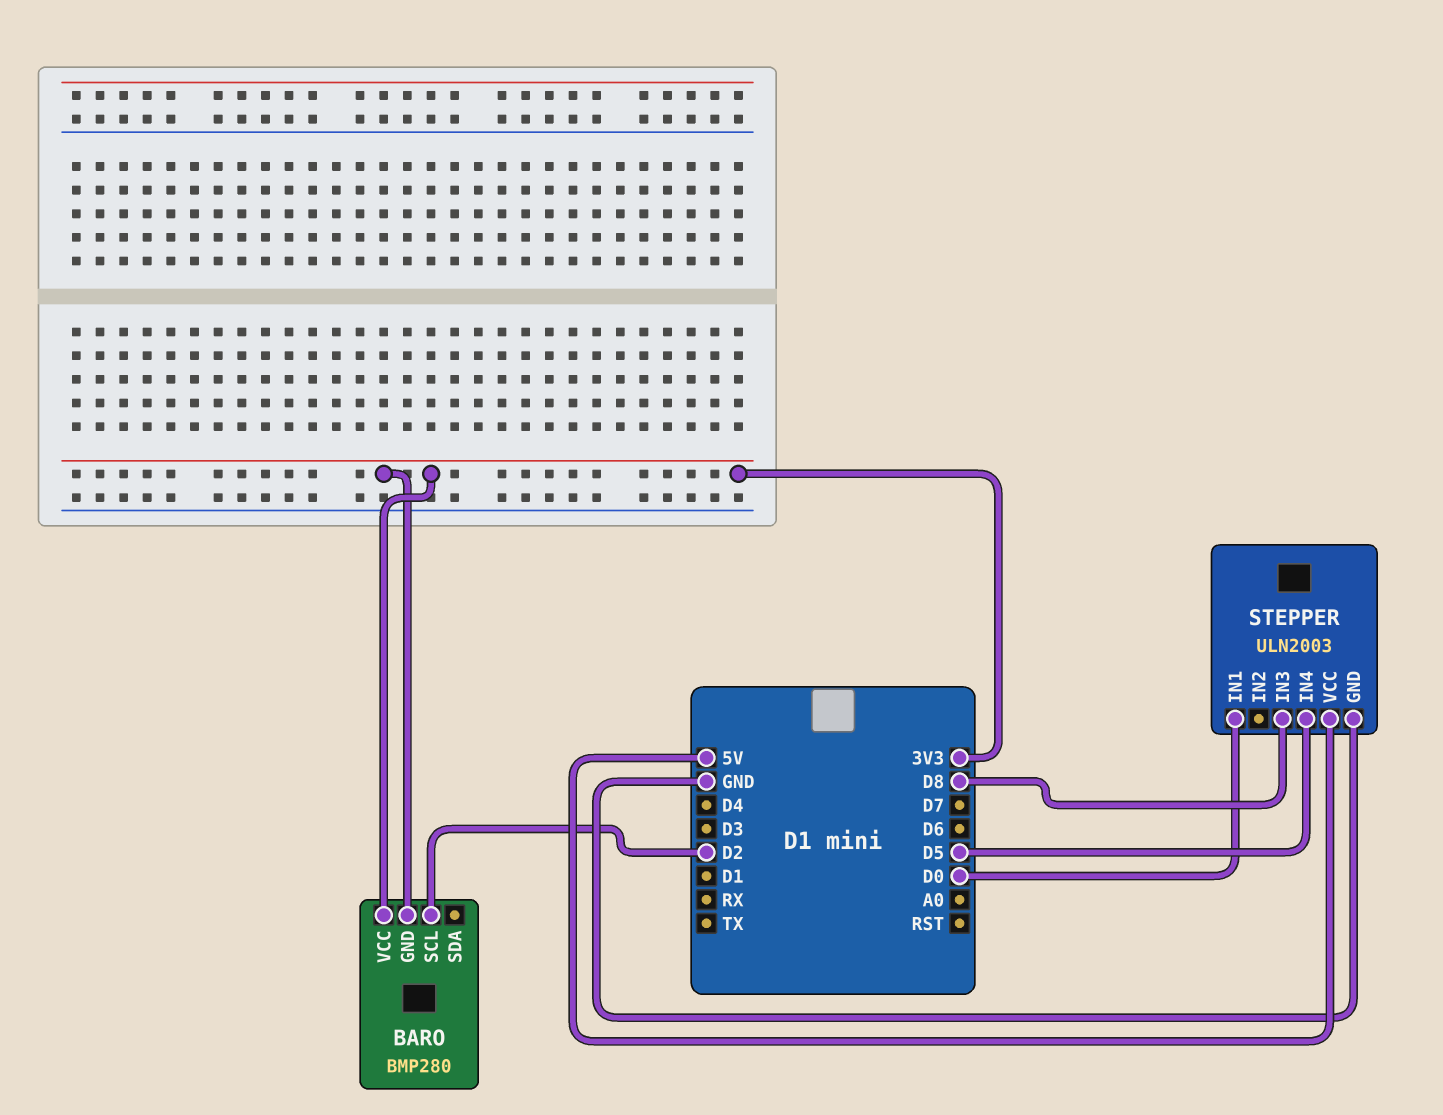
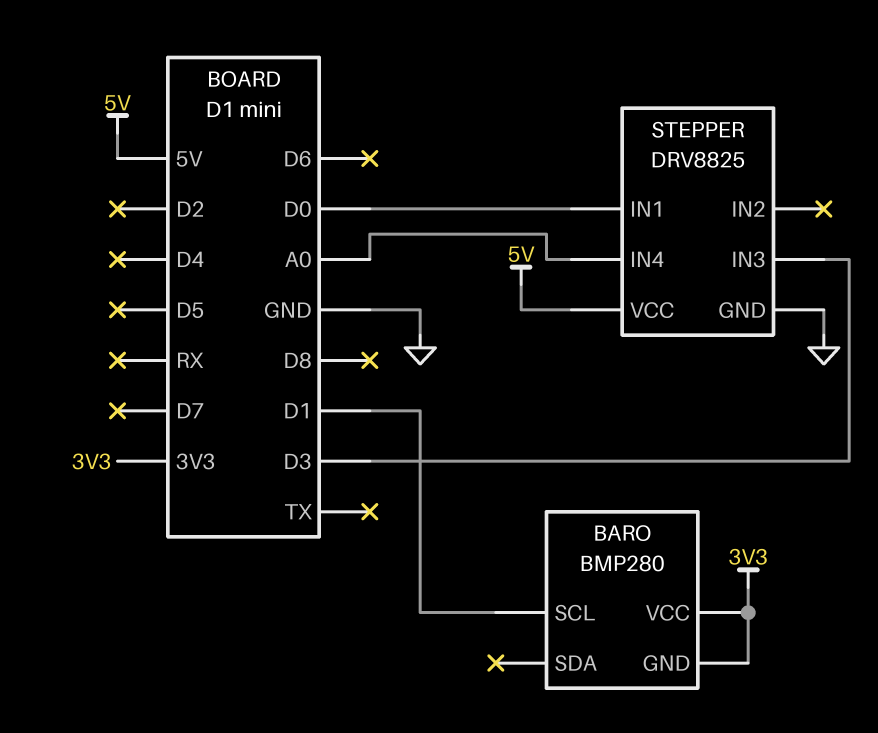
BARO pin SCL: D2 -> D1
STEPPER: ULN2003 -> DRV8825
STEPPER pin IN3: D8 -> D3
STEPPER pin IN4: D5 -> A0

